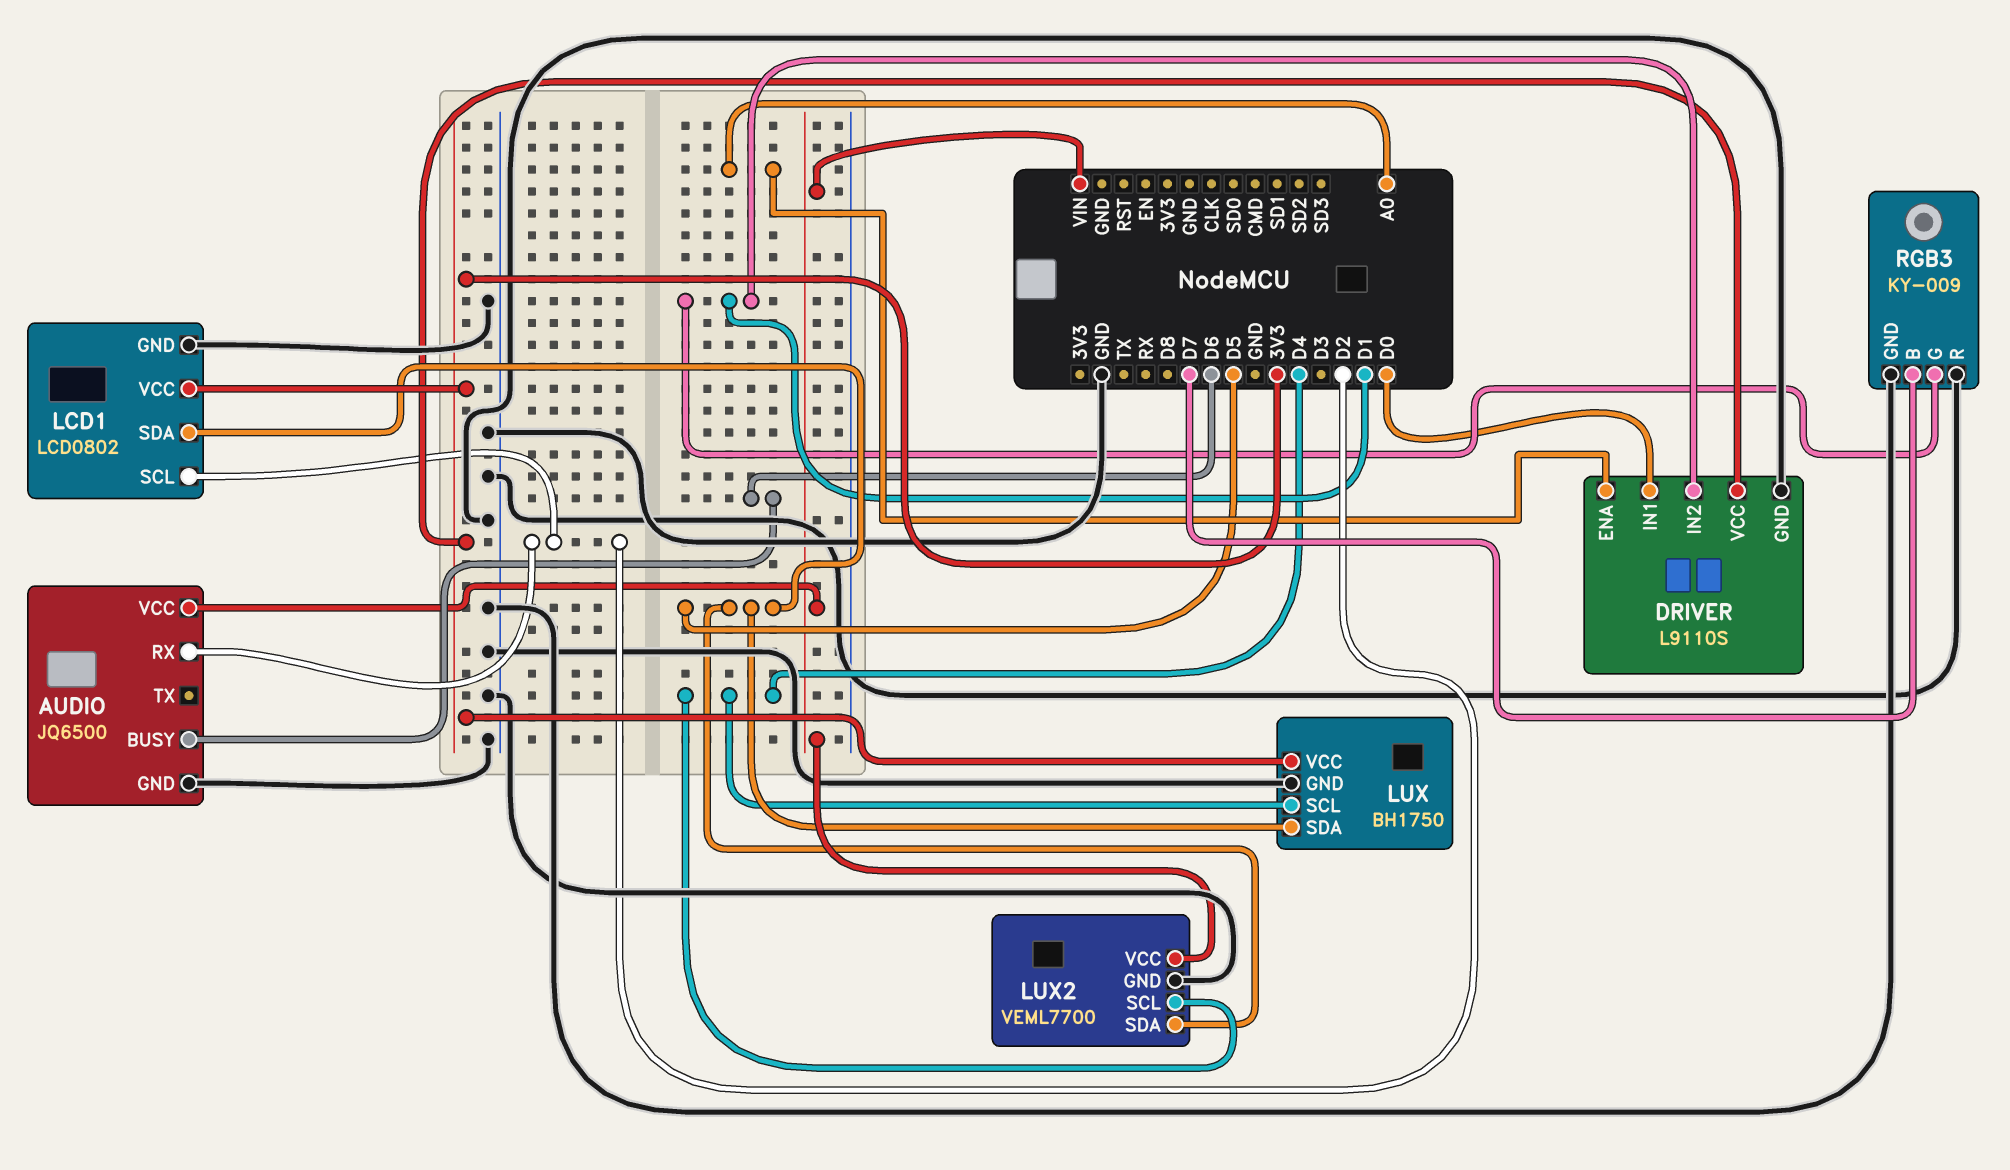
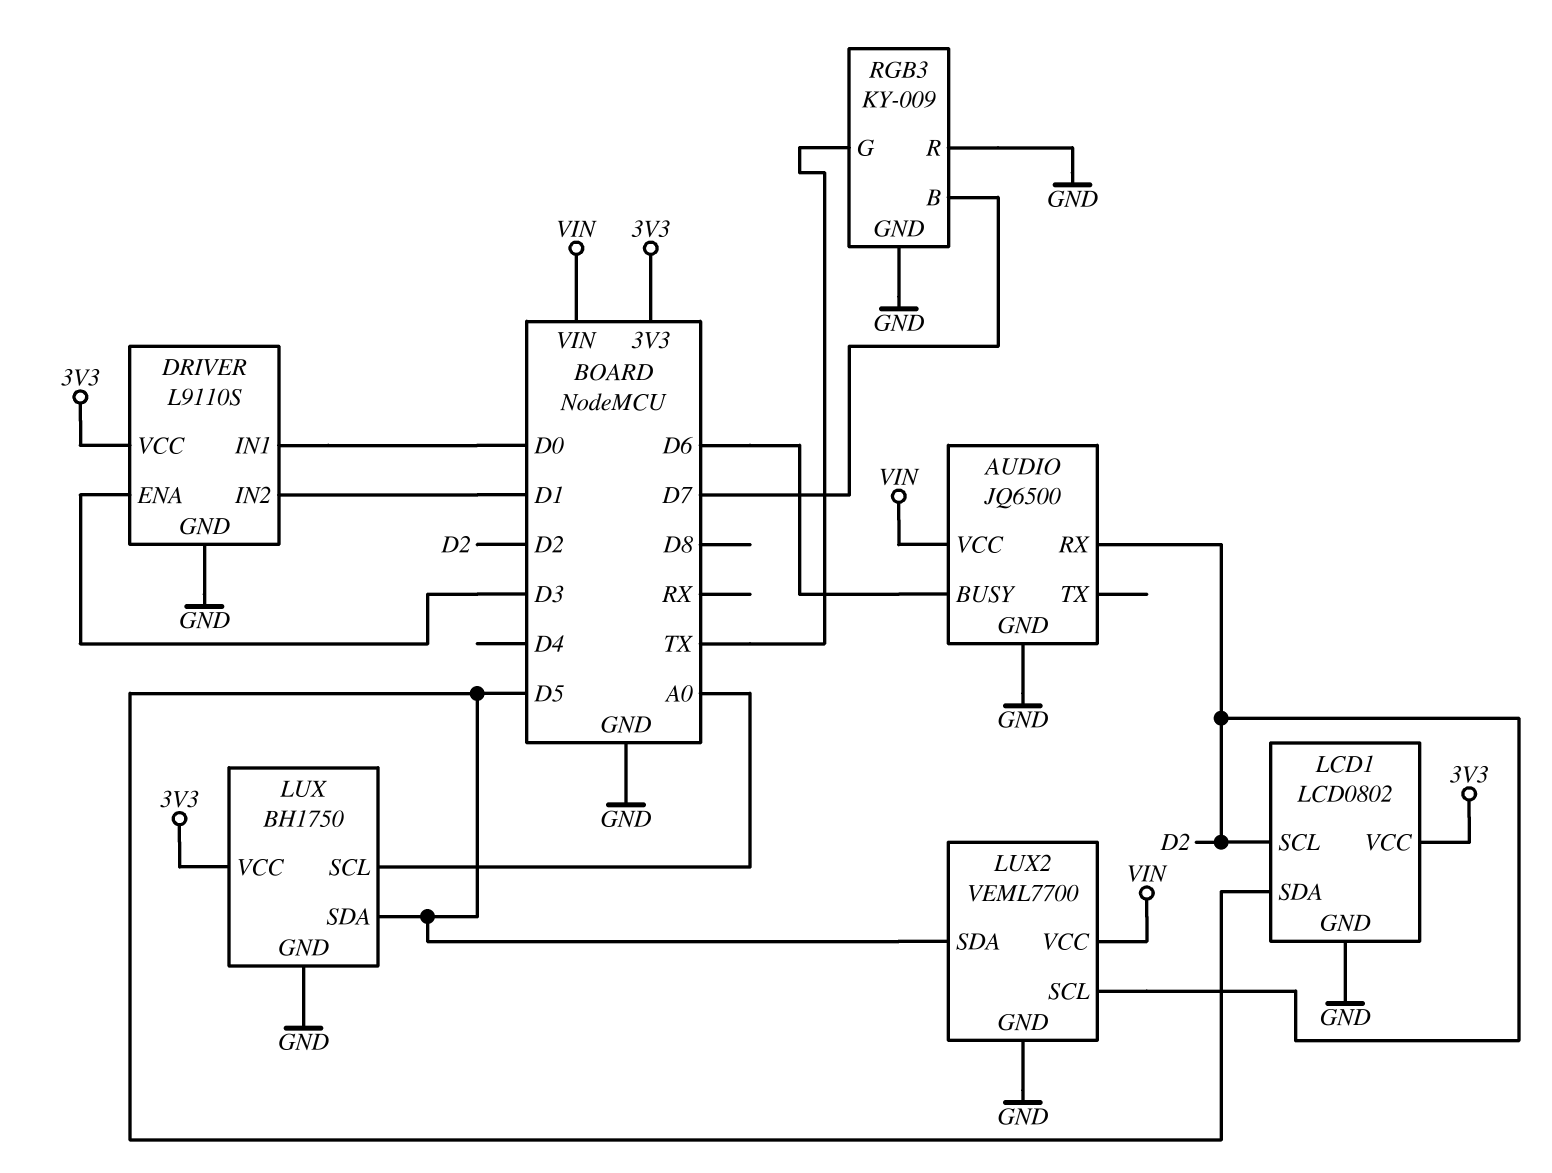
DRIVER pin ENA: A0 -> D3
LUX pin SCL: D4 -> A0
LUX2 pin SCL: D4 -> D2
RGB3 pin G: D1 -> TX

